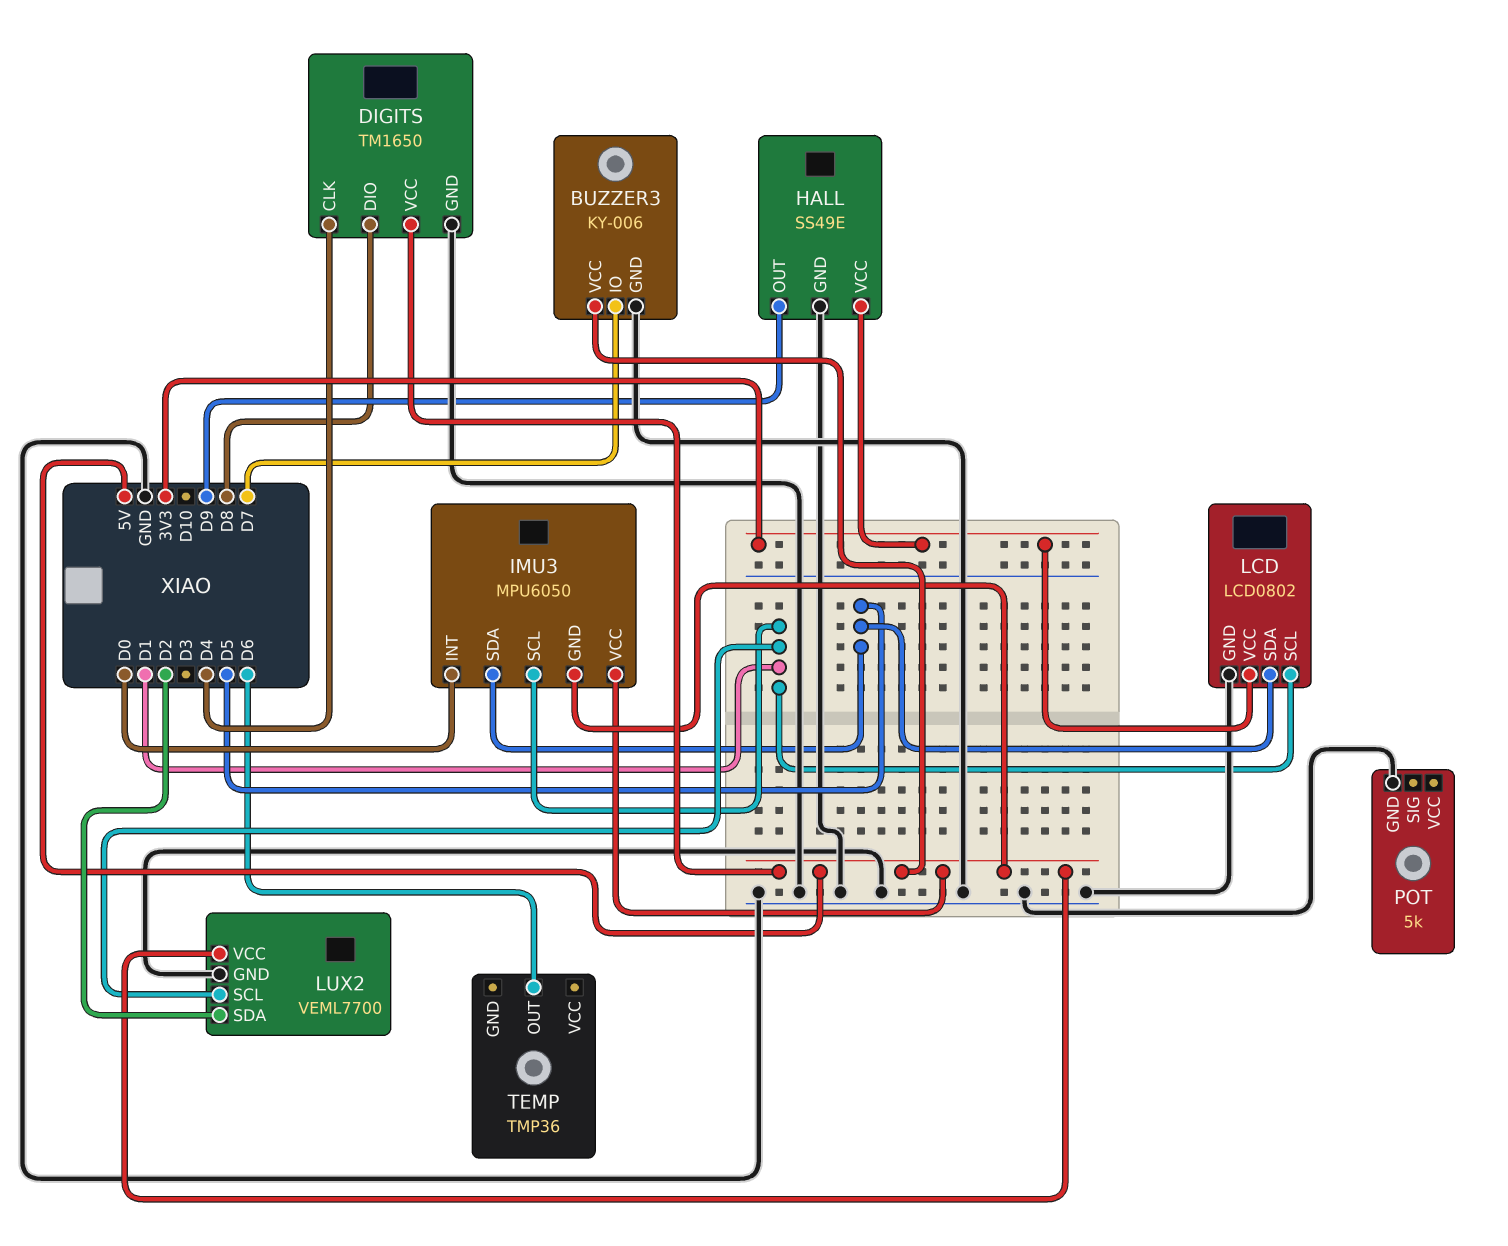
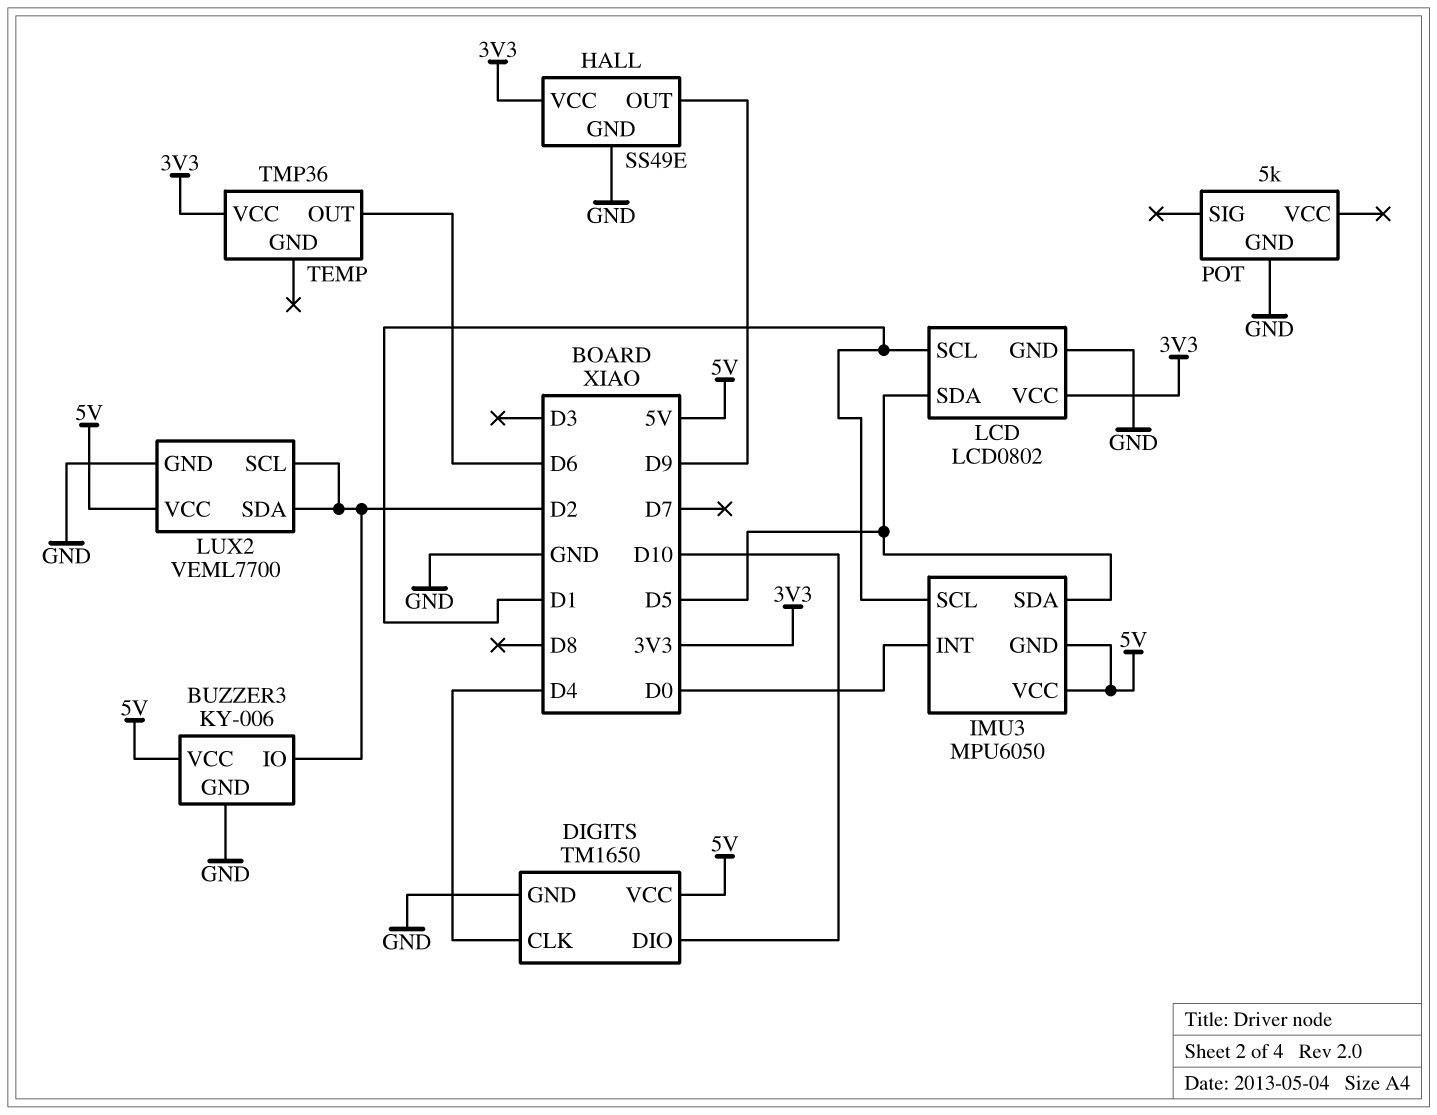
BUZZER3 pin IO: D7 -> D2
DIGITS pin DIO: D8 -> D10
LUX2 pin SCL: D1 -> D2
TEMP pin VCC: none -> 3V3

